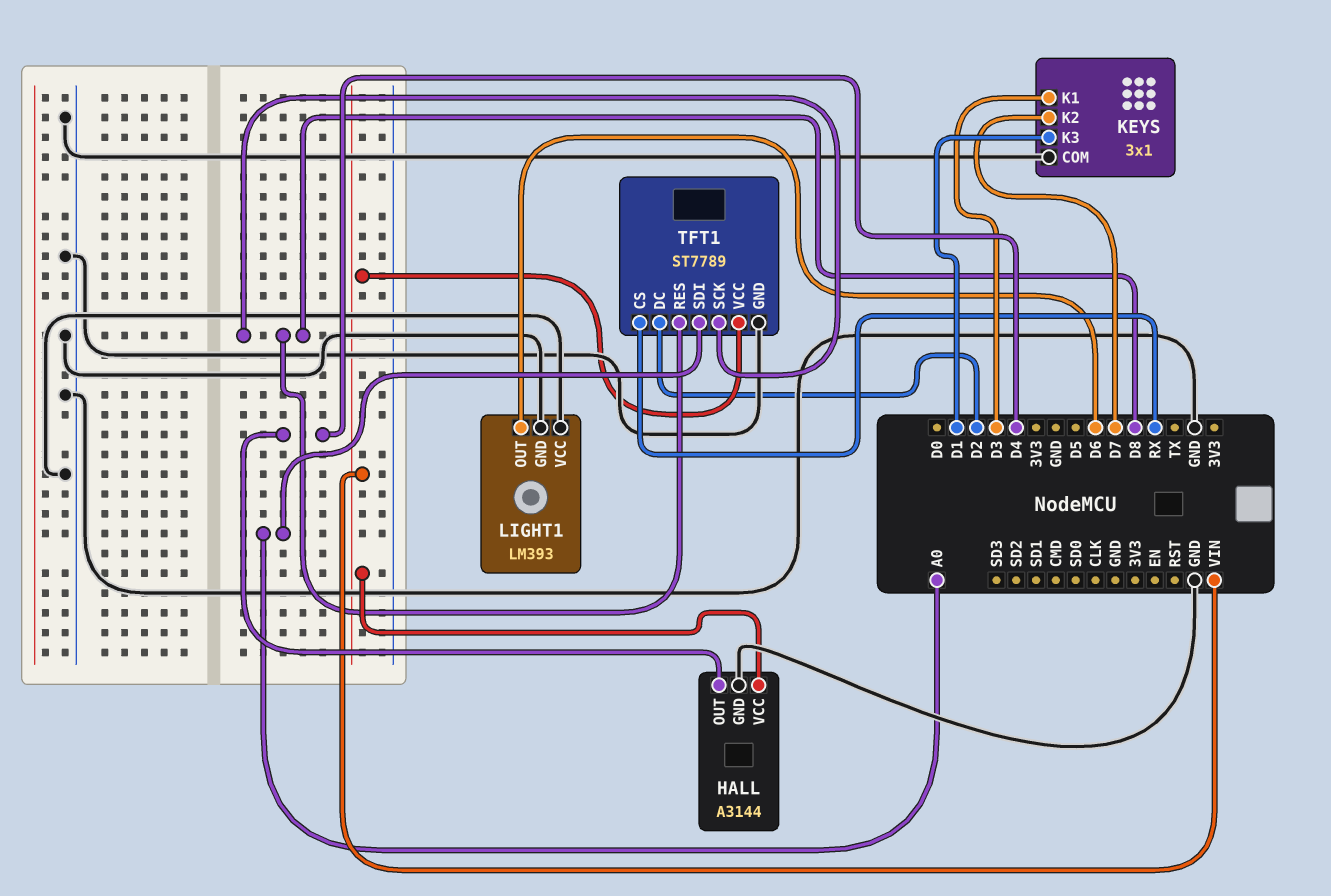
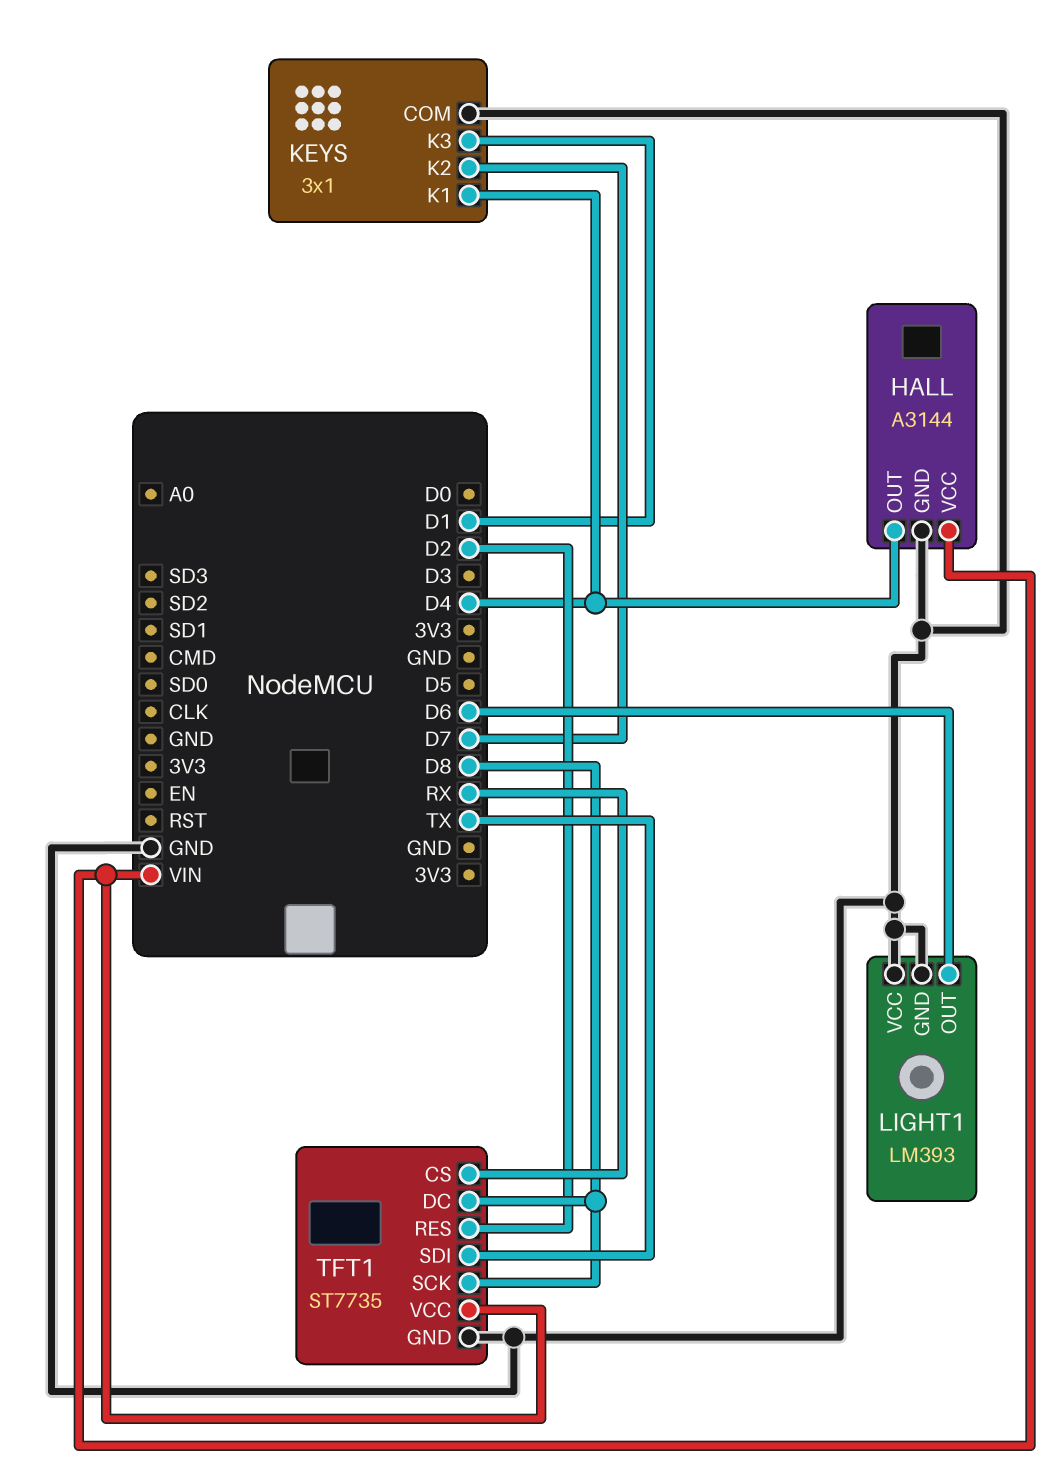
KEYS pin K1: D3 -> D4
TFT1: ST7789 -> ST7735
TFT1 pin DC: D2 -> D8
TFT1 pin RES: D8 -> D2
TFT1 pin SDI: A0 -> TX

